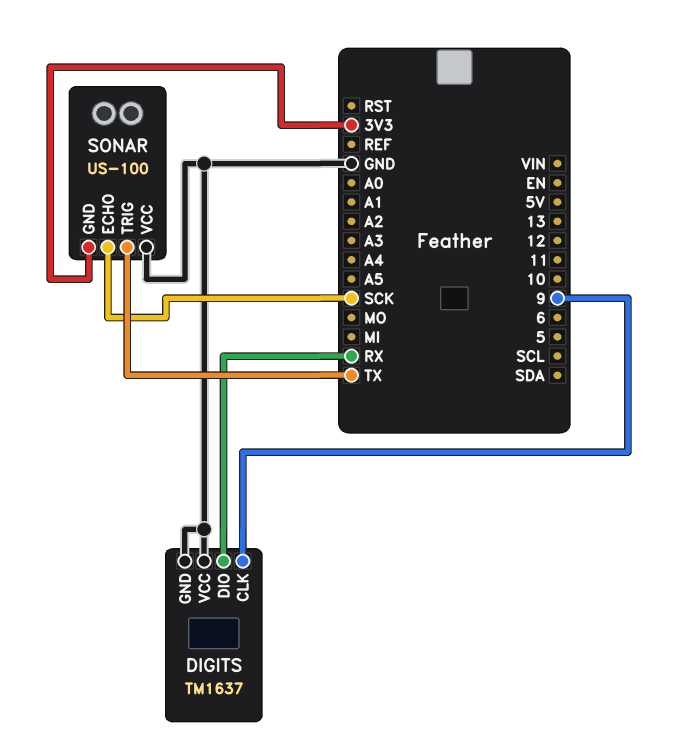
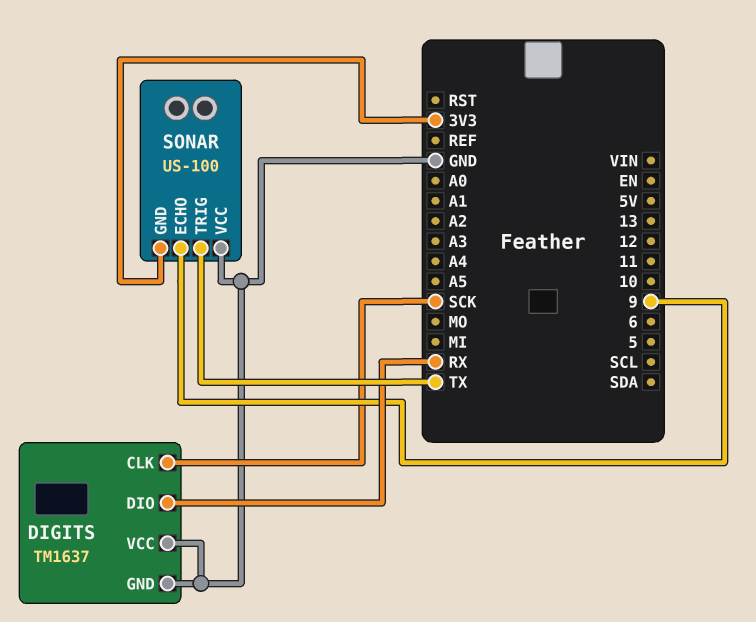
DIGITS pin CLK: 9 -> SCK
SONAR pin ECHO: SCK -> 9

